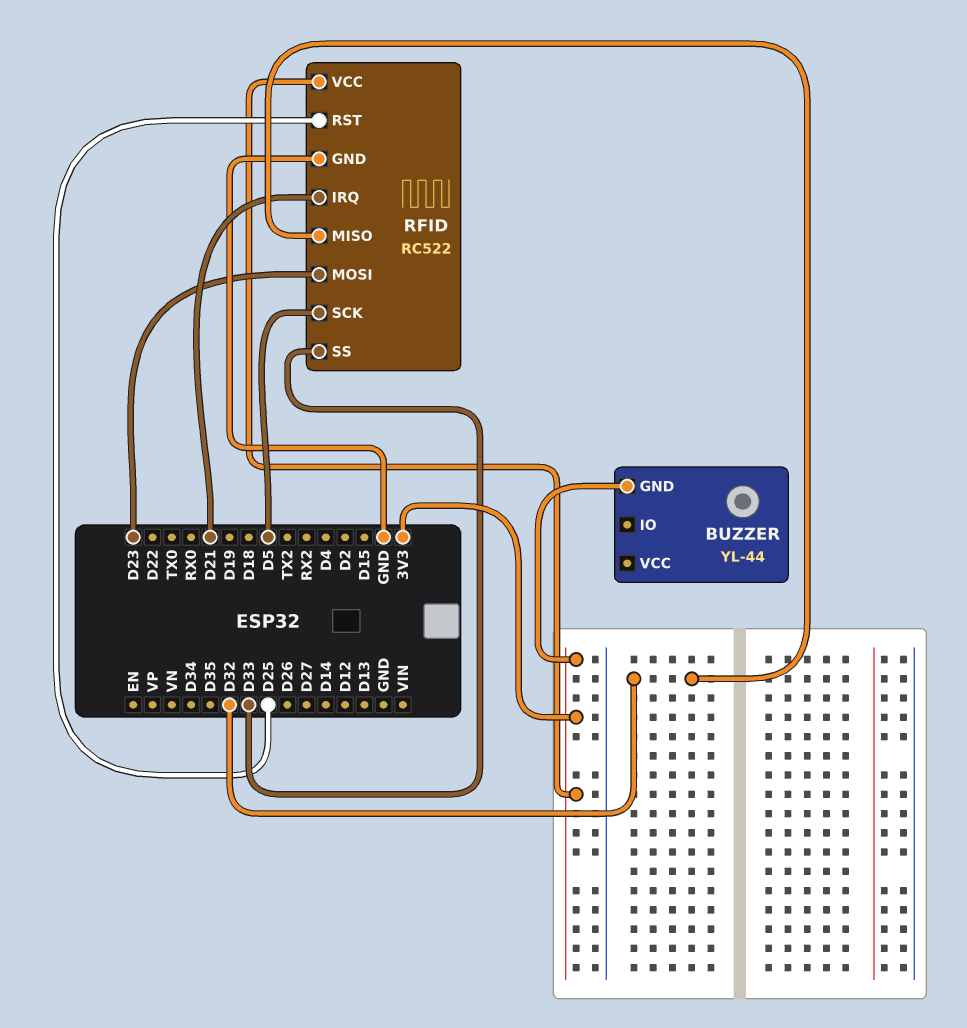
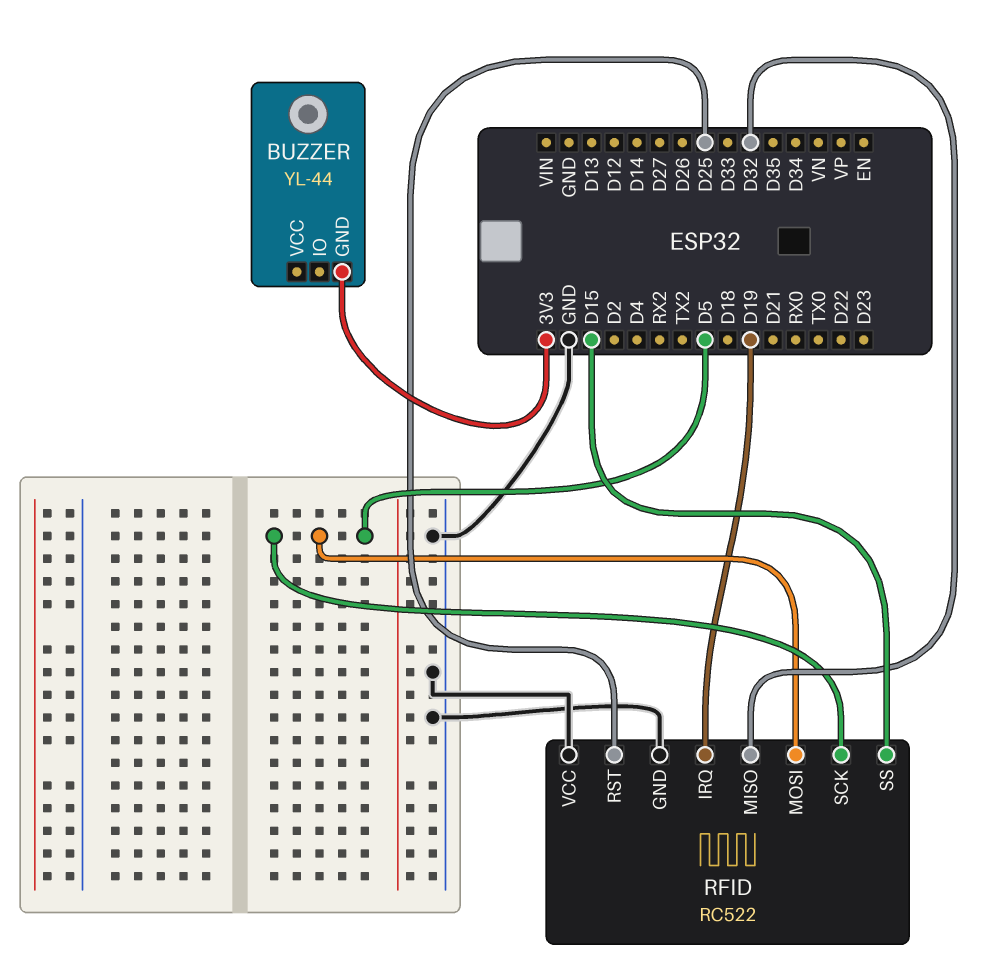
RFID pin IRQ: D21 -> D19
RFID pin MOSI: D23 -> D5
RFID pin SS: D33 -> D15
RFID pin VCC: 3V3 -> GND

